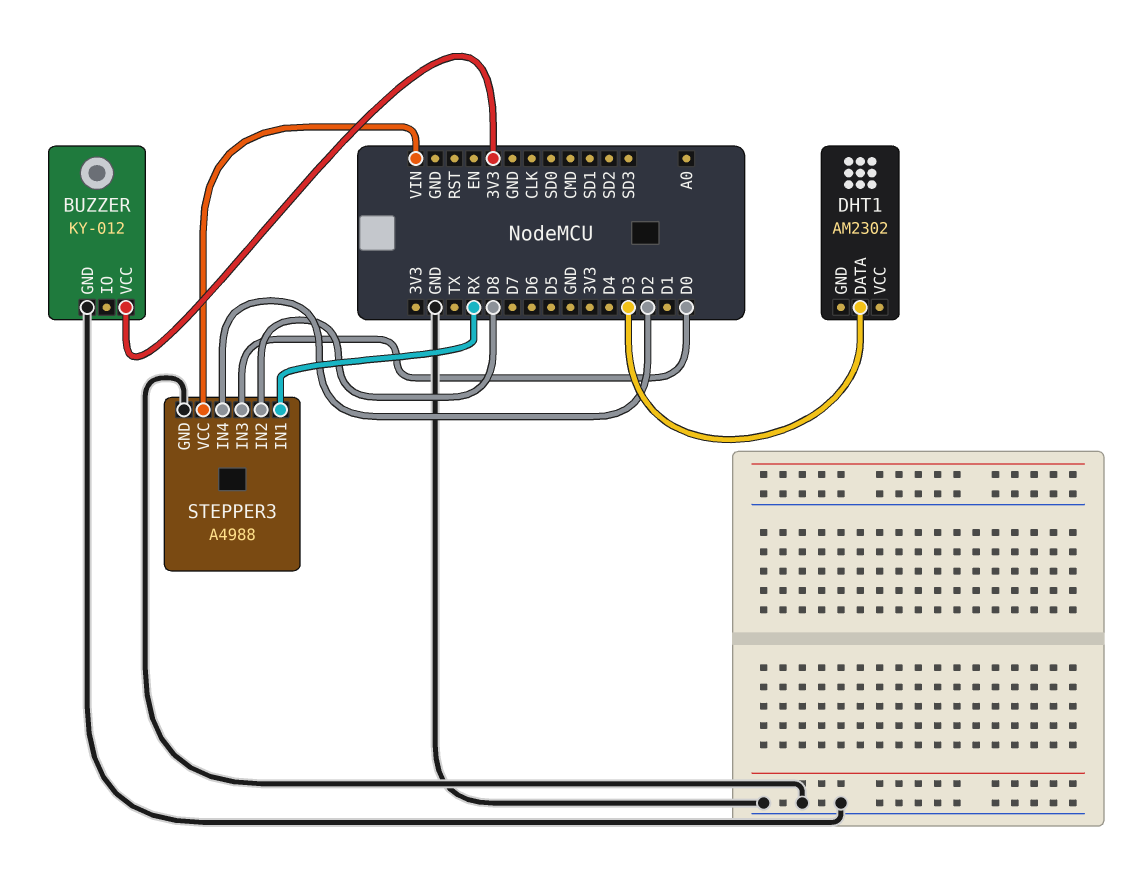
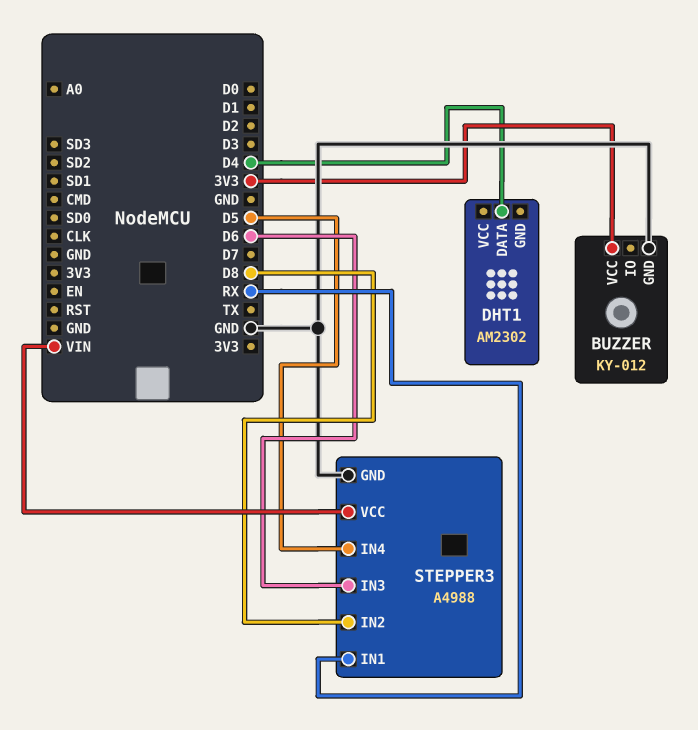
DHT1 pin DATA: D3 -> D4
STEPPER3 pin IN3: D0 -> D6
STEPPER3 pin IN4: D2 -> D5

